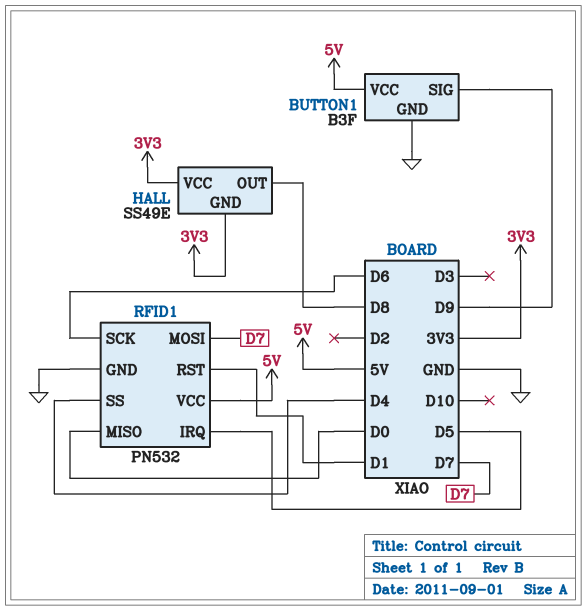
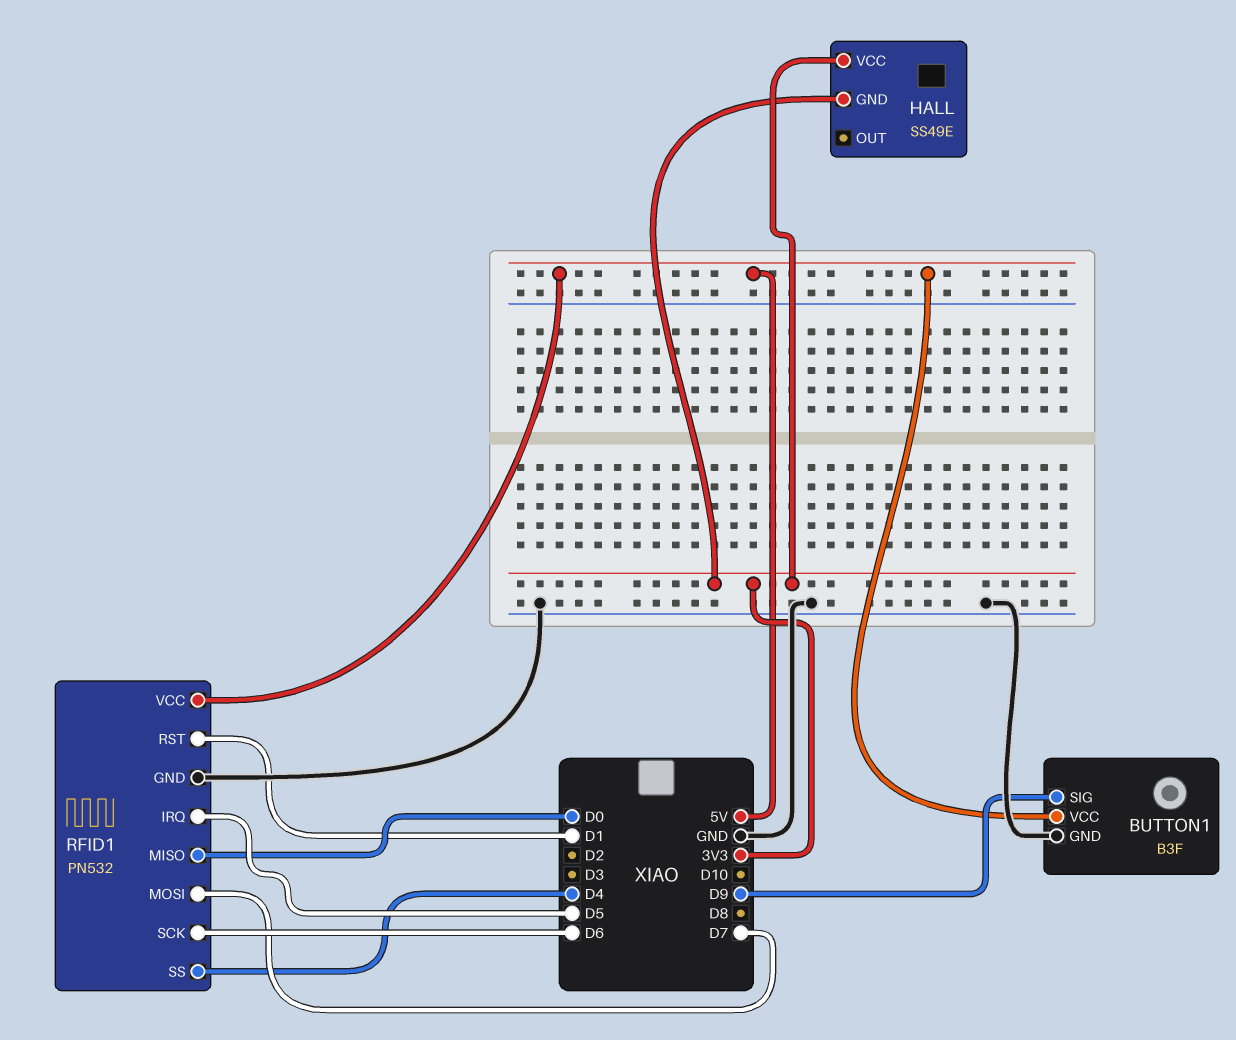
HALL pin OUT: D8 -> none

